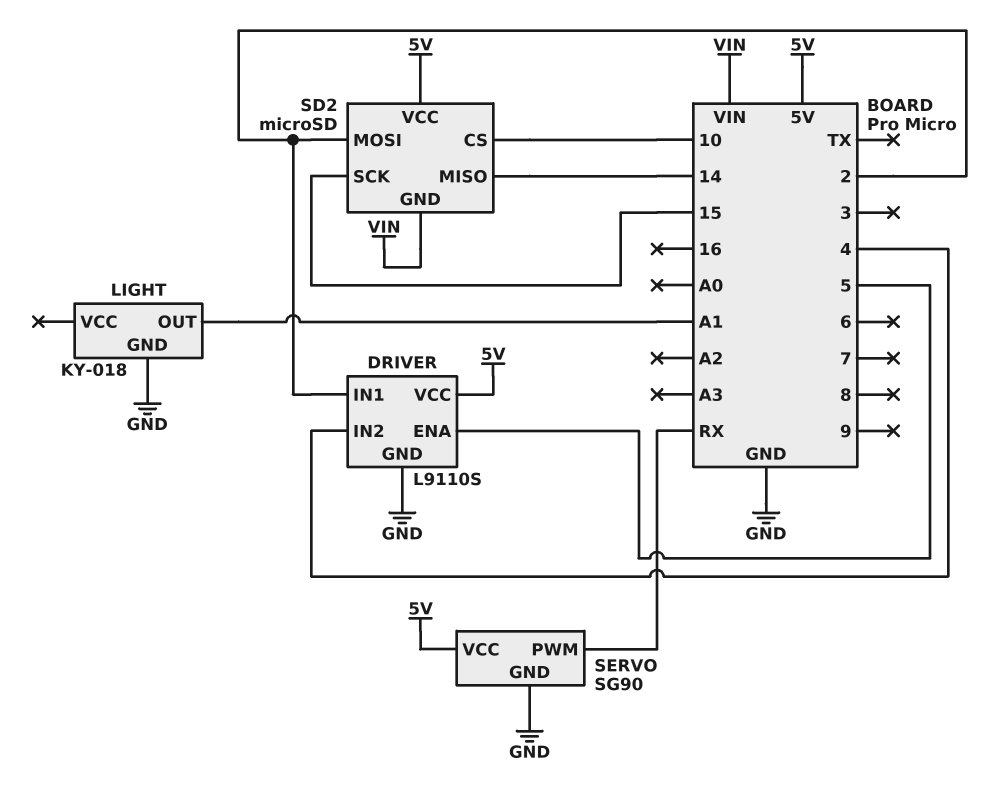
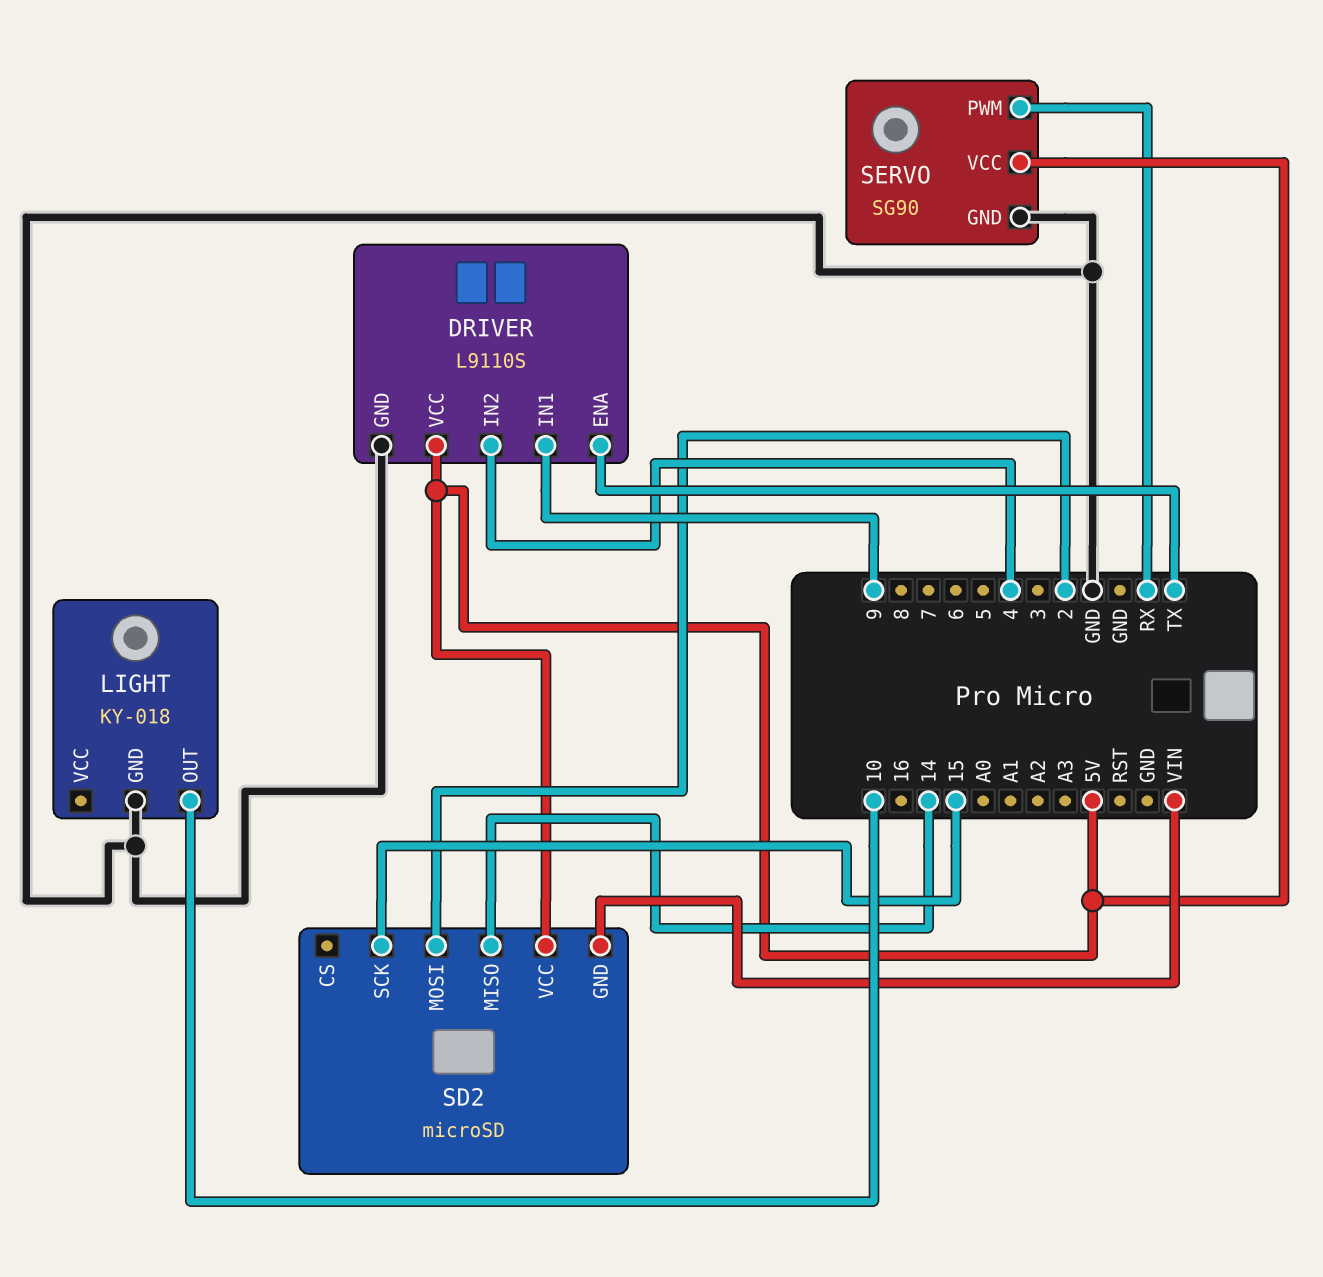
DRIVER pin ENA: 5 -> TX
DRIVER pin IN1: 2 -> 9
LIGHT pin OUT: A1 -> 10
SD2 pin CS: 10 -> none

